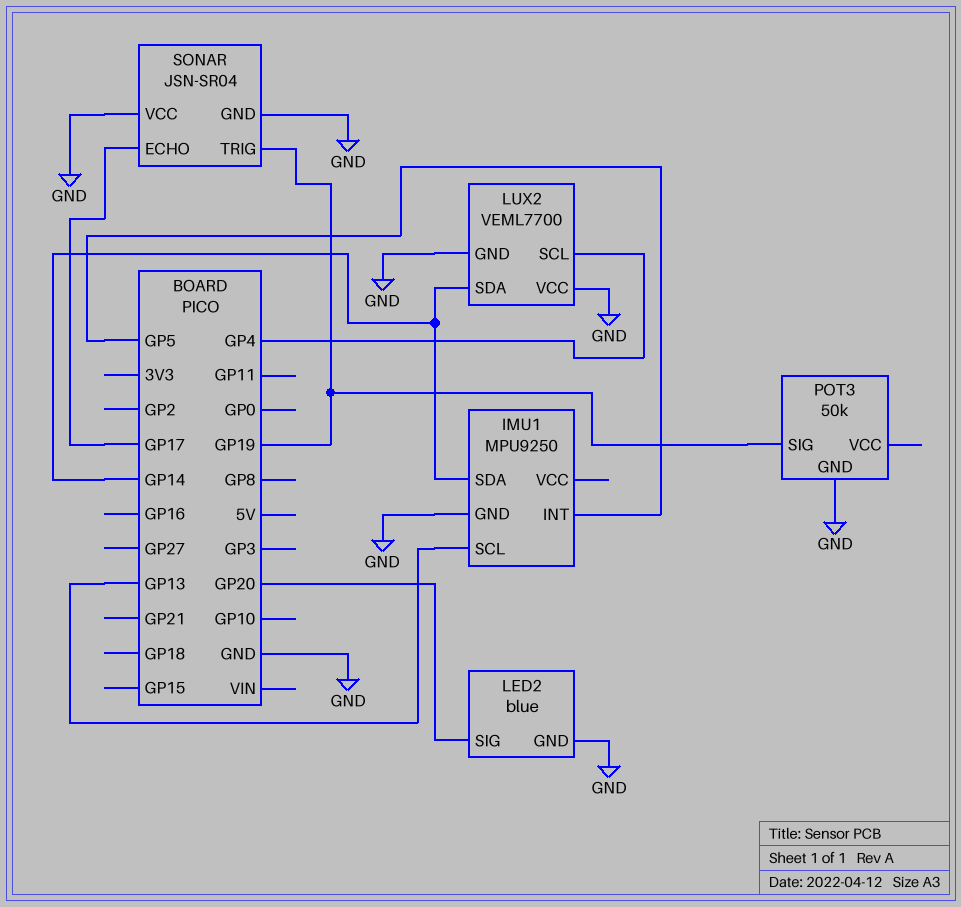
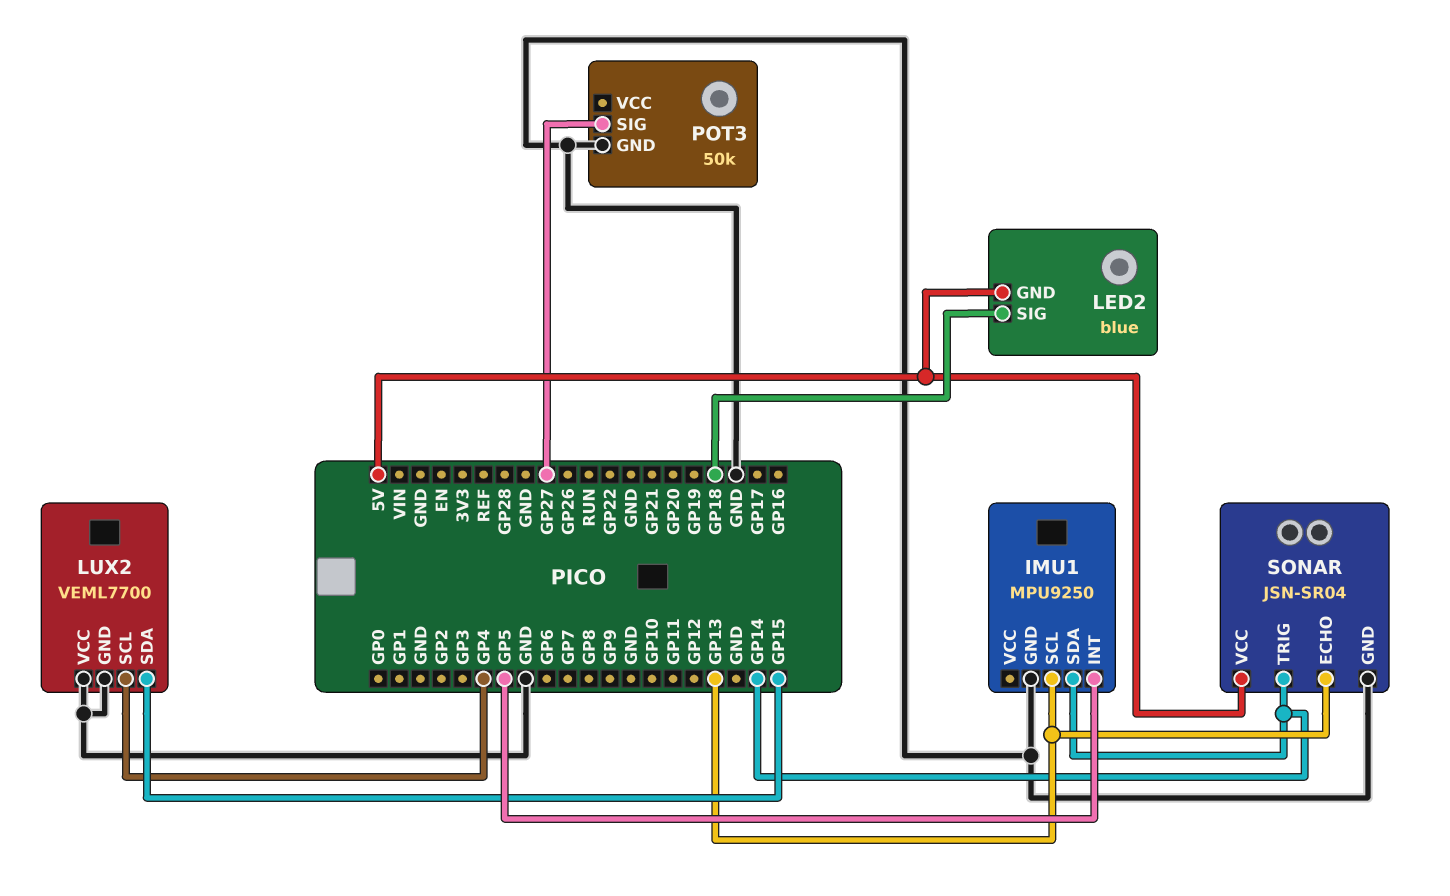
LED2 pin GND: GND -> 5V
LED2 pin SIG: GP20 -> GP18
LUX2 pin SDA: GP14 -> GP15
POT3 pin SIG: GP19 -> GP27
SONAR pin ECHO: GP17 -> GP13
SONAR pin TRIG: GP19 -> GP14
SONAR pin VCC: GND -> 5V

